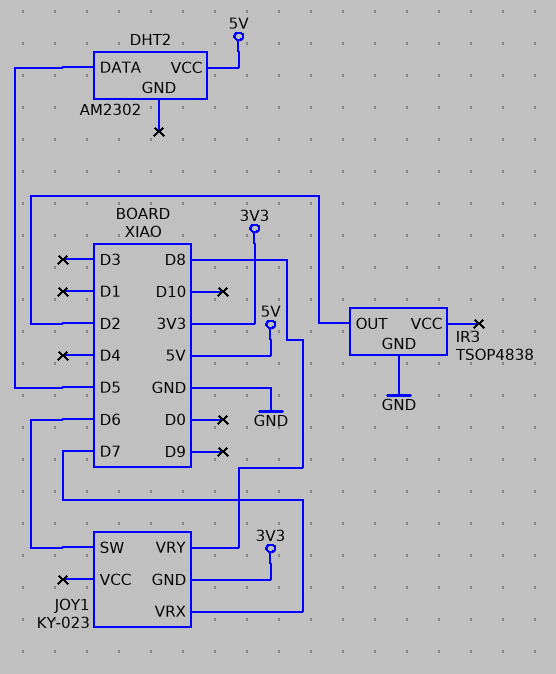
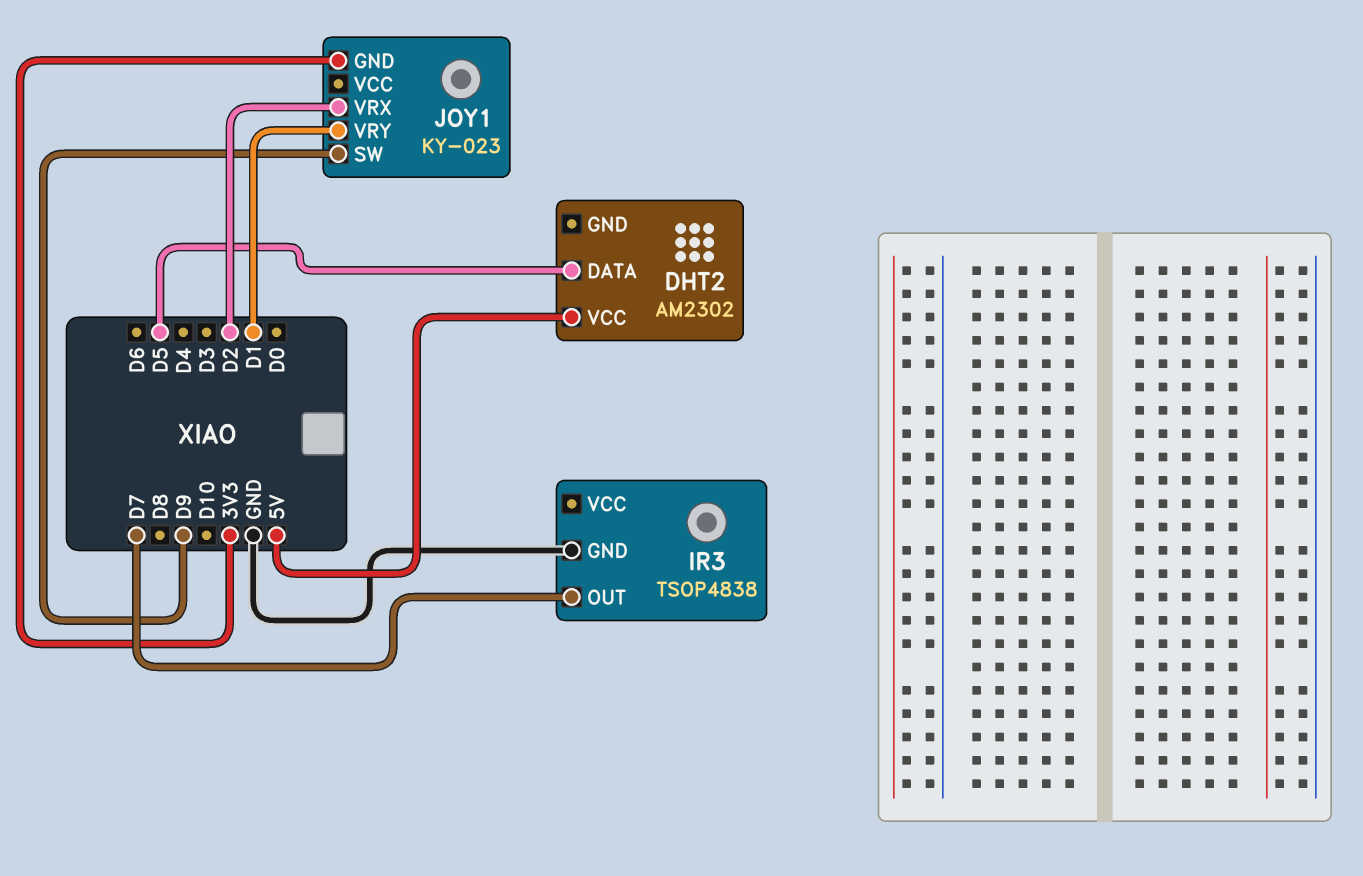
IR3 pin OUT: D2 -> D7
JOY1 pin SW: D6 -> D9
JOY1 pin VRX: D7 -> D2
JOY1 pin VRY: D8 -> D1

